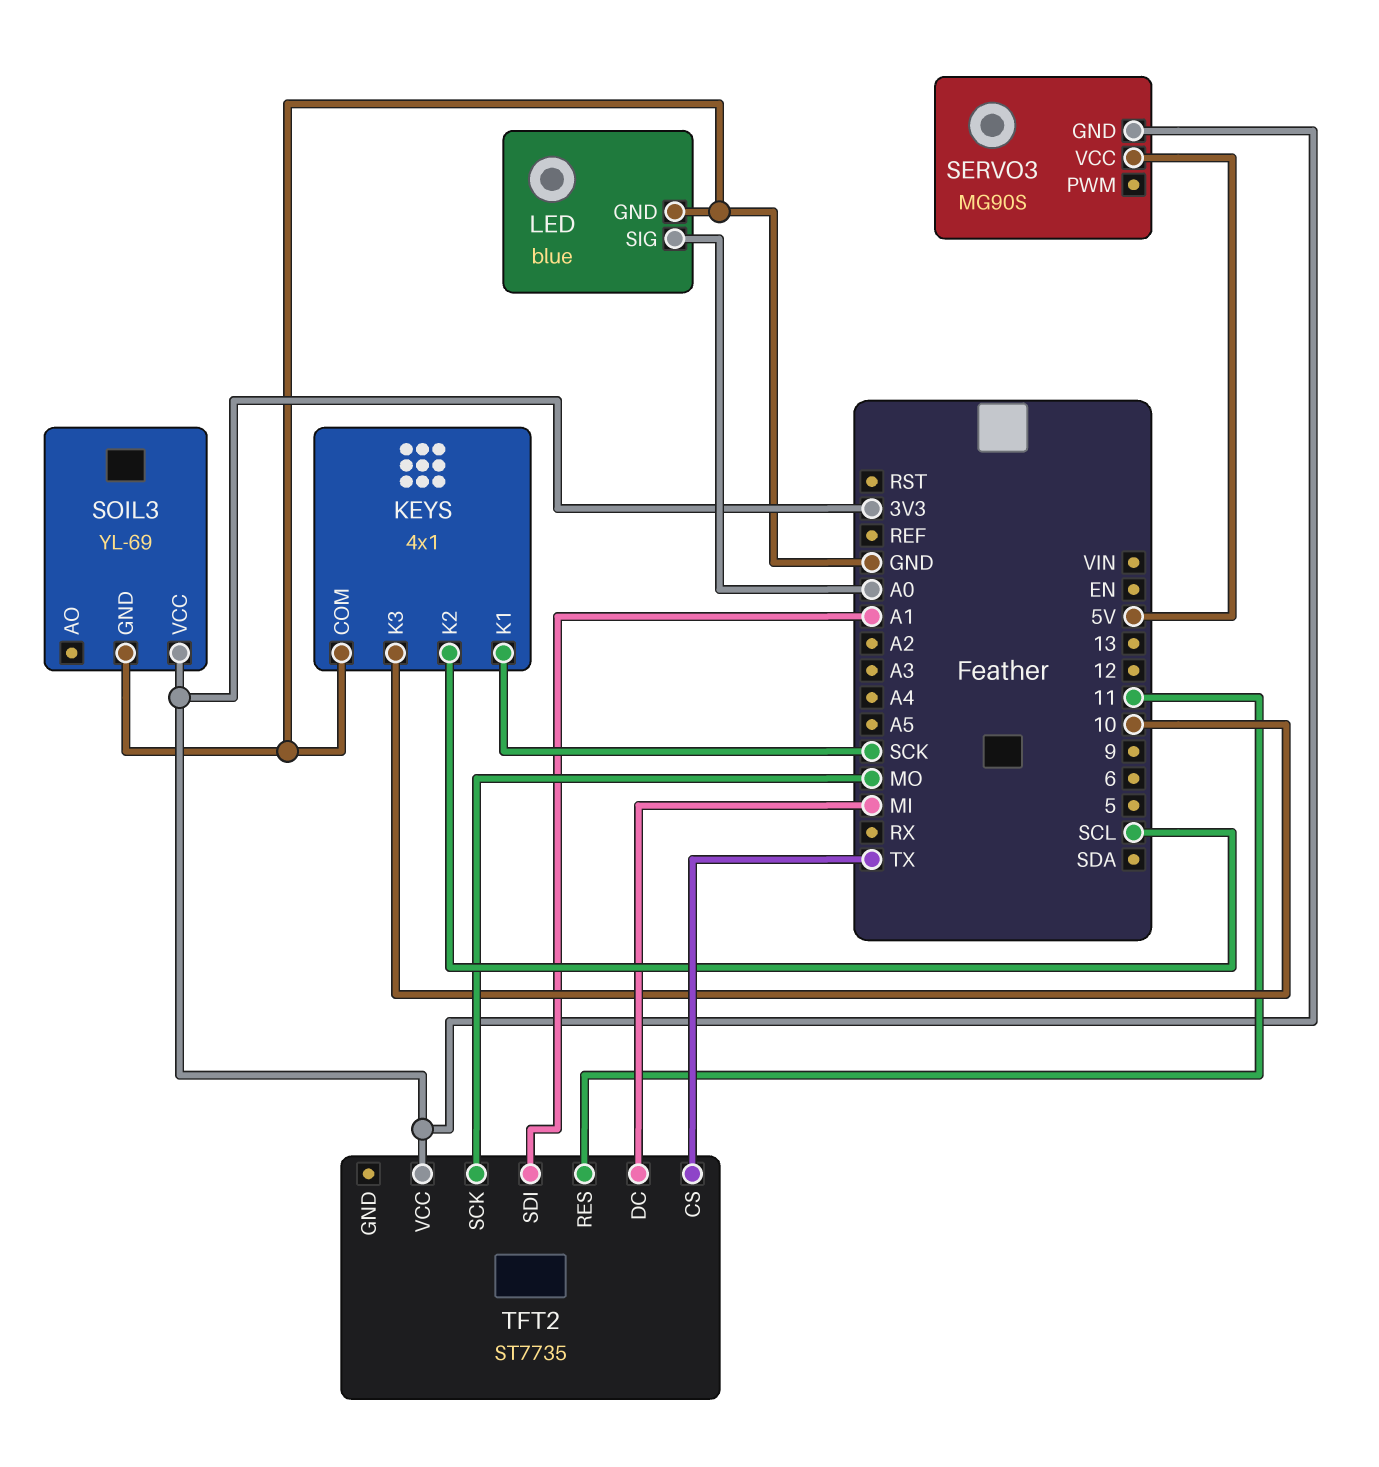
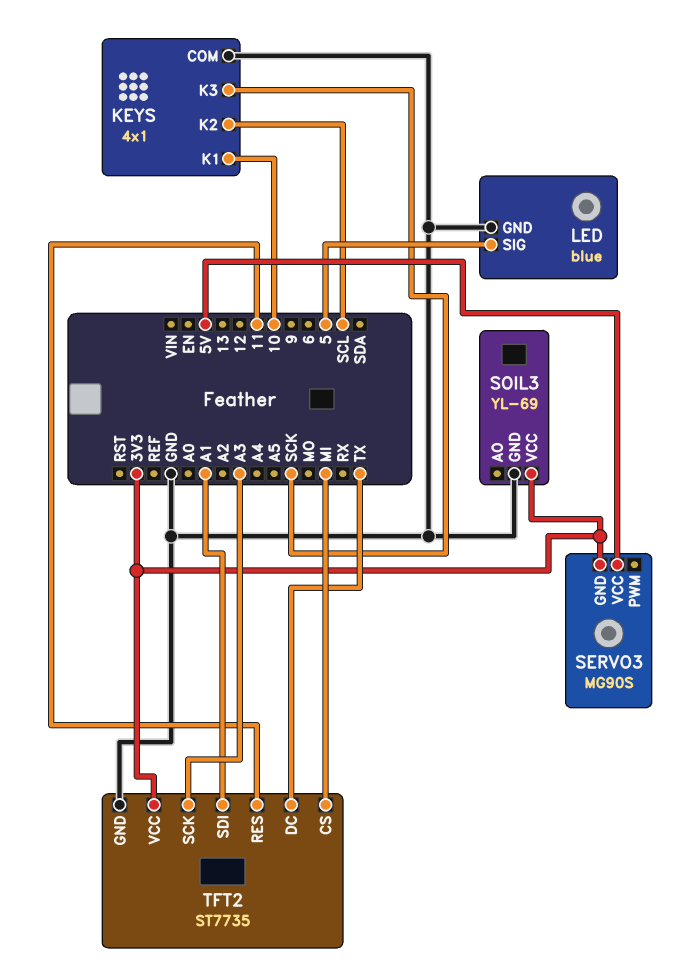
KEYS pin K1: SCK -> 10
KEYS pin K3: 10 -> SCK
LED pin SIG: A0 -> 5
TFT2 pin CS: TX -> MI
TFT2 pin DC: MI -> TX
TFT2 pin GND: none -> GND
TFT2 pin SCK: MO -> A3

